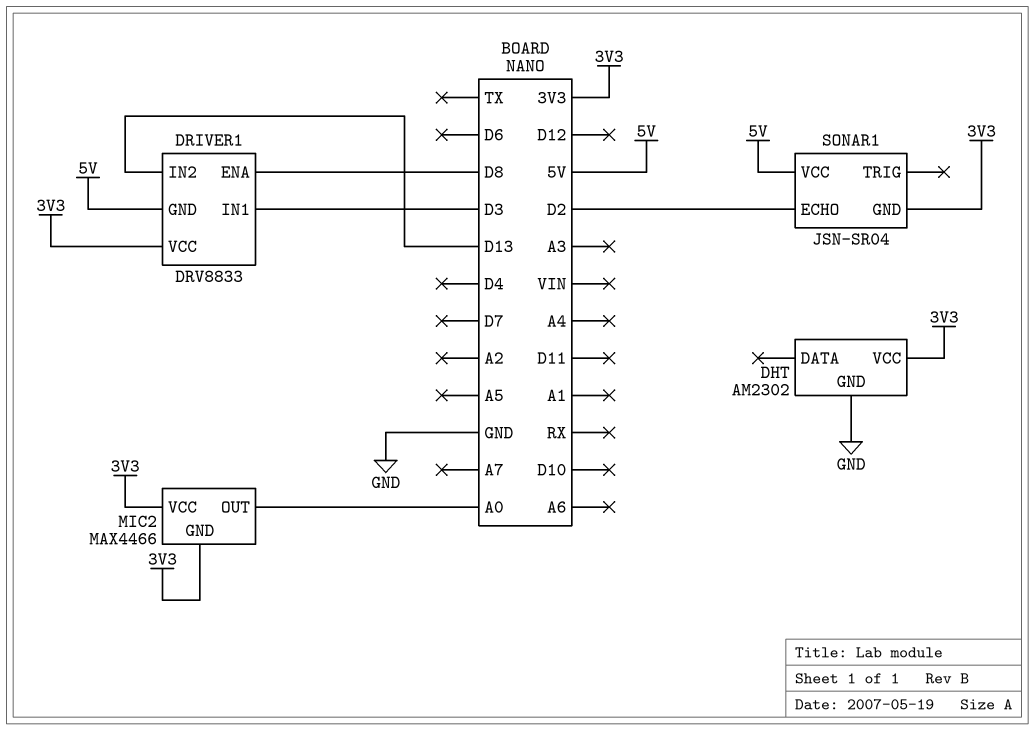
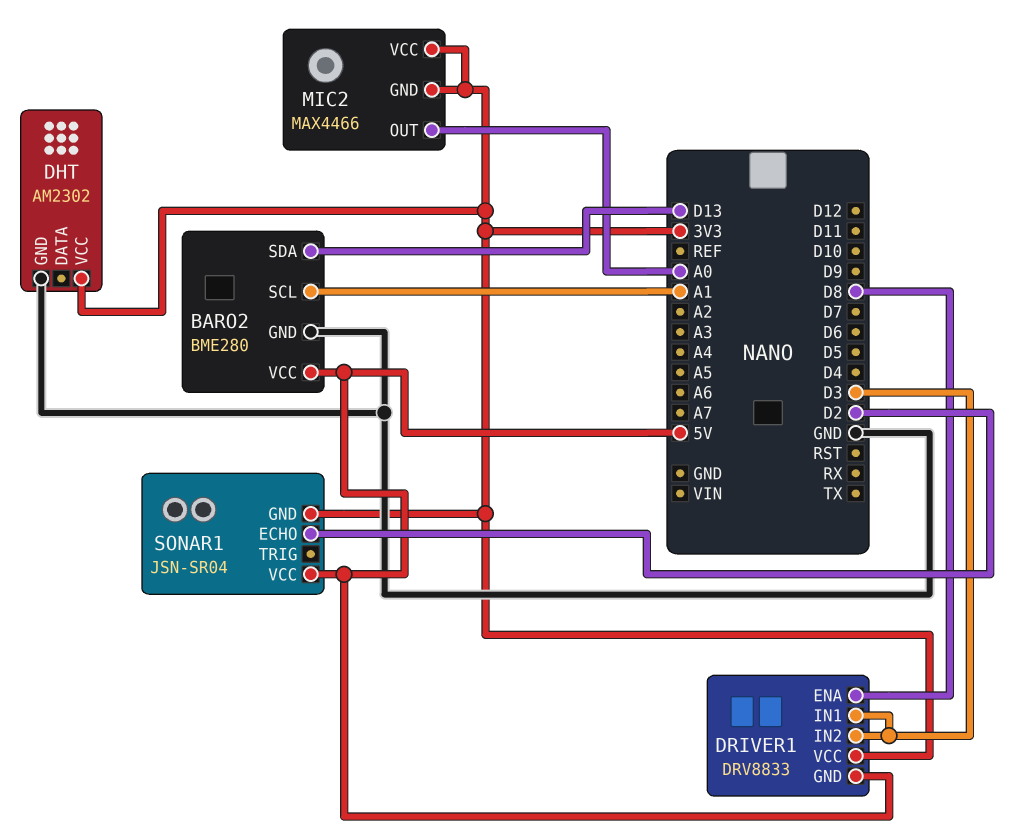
BARO2: none -> BME280
BARO2 pin GND: none -> GND
BARO2 pin SCL: none -> A1
BARO2 pin SDA: none -> D13
BARO2 pin VCC: none -> 5V
DRIVER1 pin IN2: D13 -> D3

